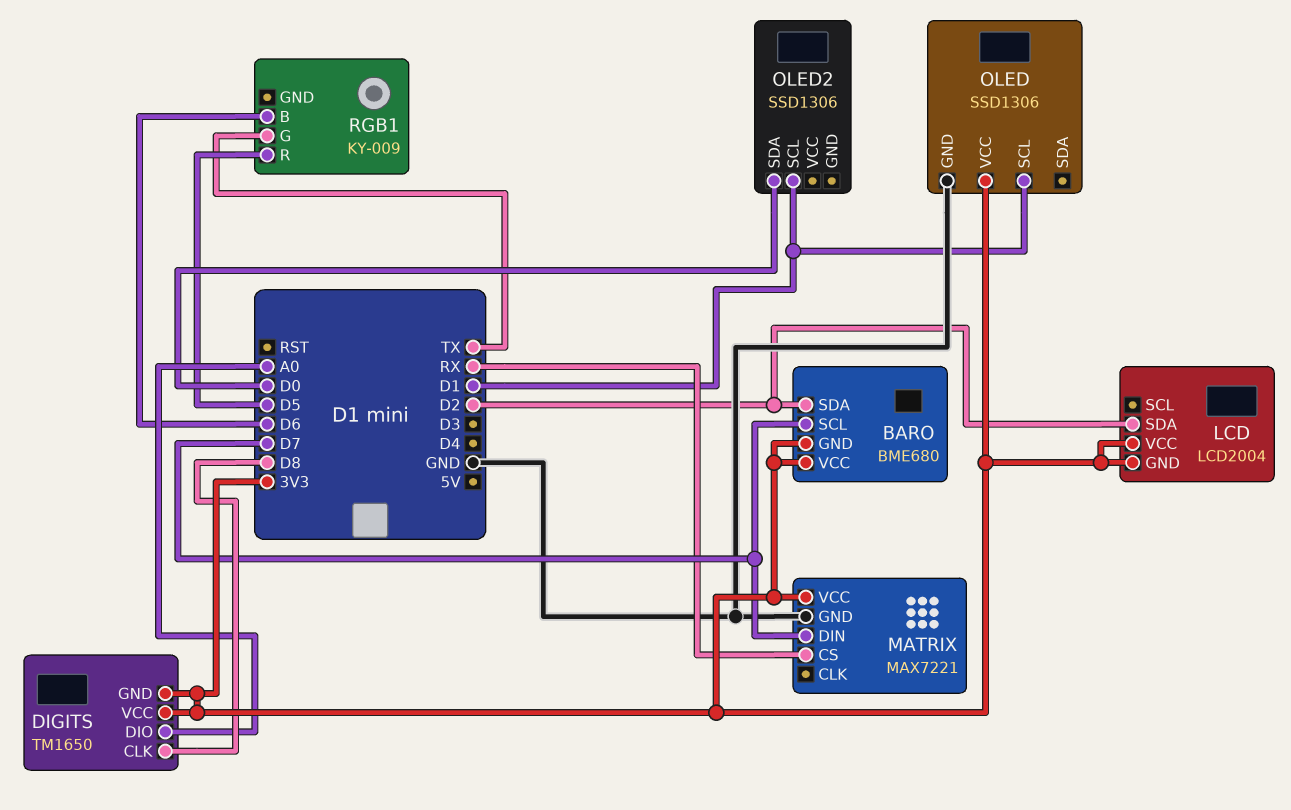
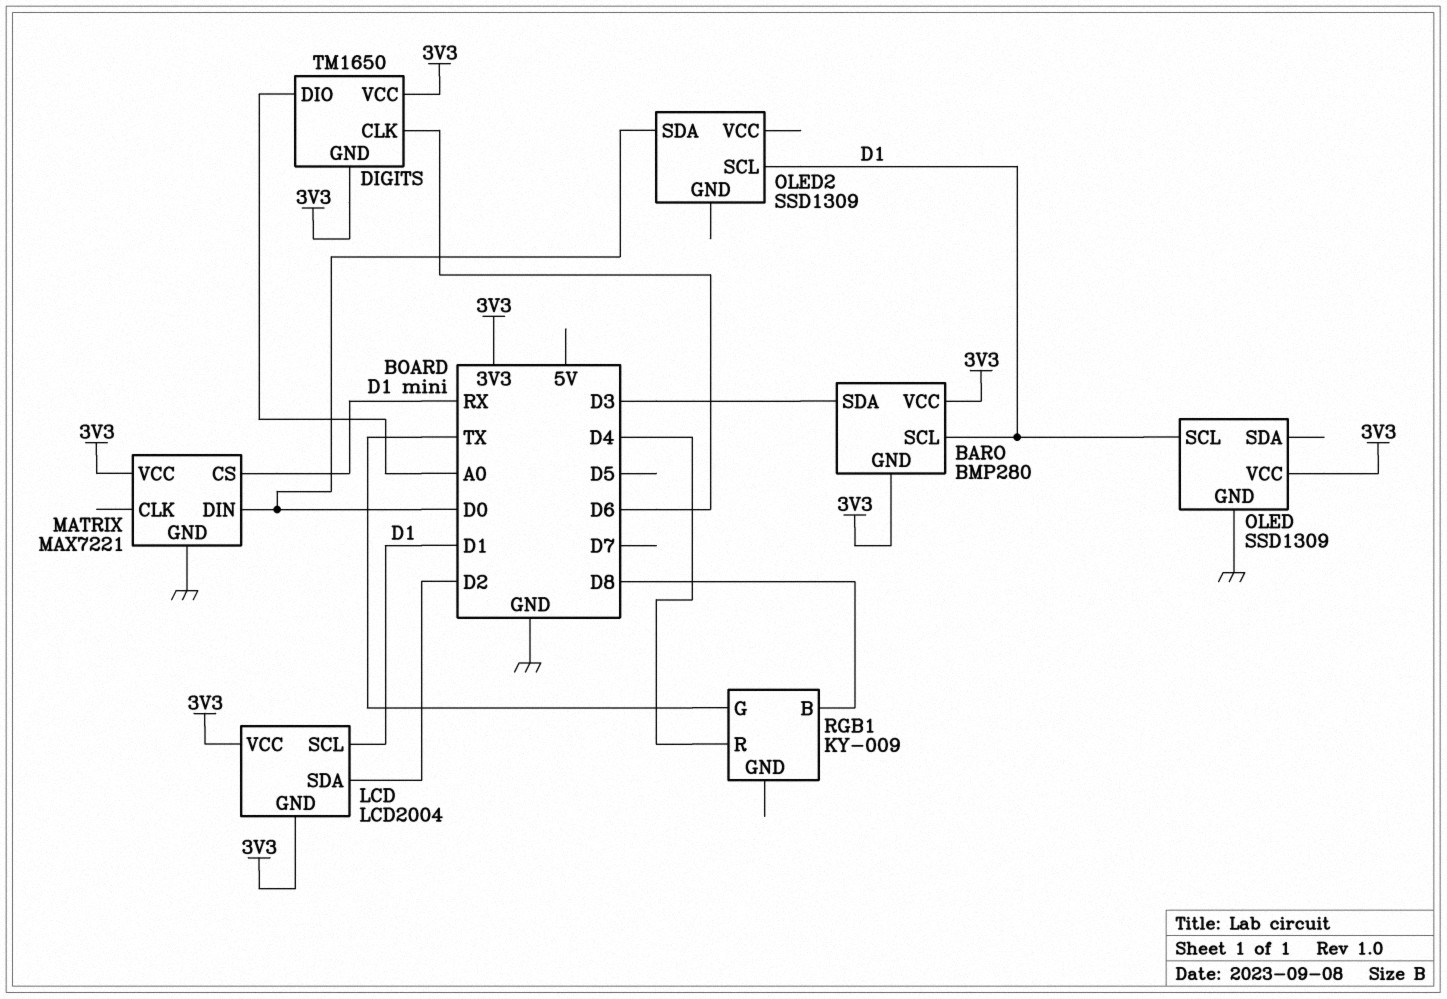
BARO: BME680 -> BMP280
BARO pin SCL: D7 -> D1
BARO pin SDA: D2 -> D3
DIGITS pin CLK: D8 -> D6
LCD pin SCL: none -> D1
MATRIX pin DIN: D7 -> D0
OLED: SSD1306 -> SSD1309
OLED2: SSD1306 -> SSD1309
RGB1 pin B: D6 -> D8
RGB1 pin R: D5 -> D4

